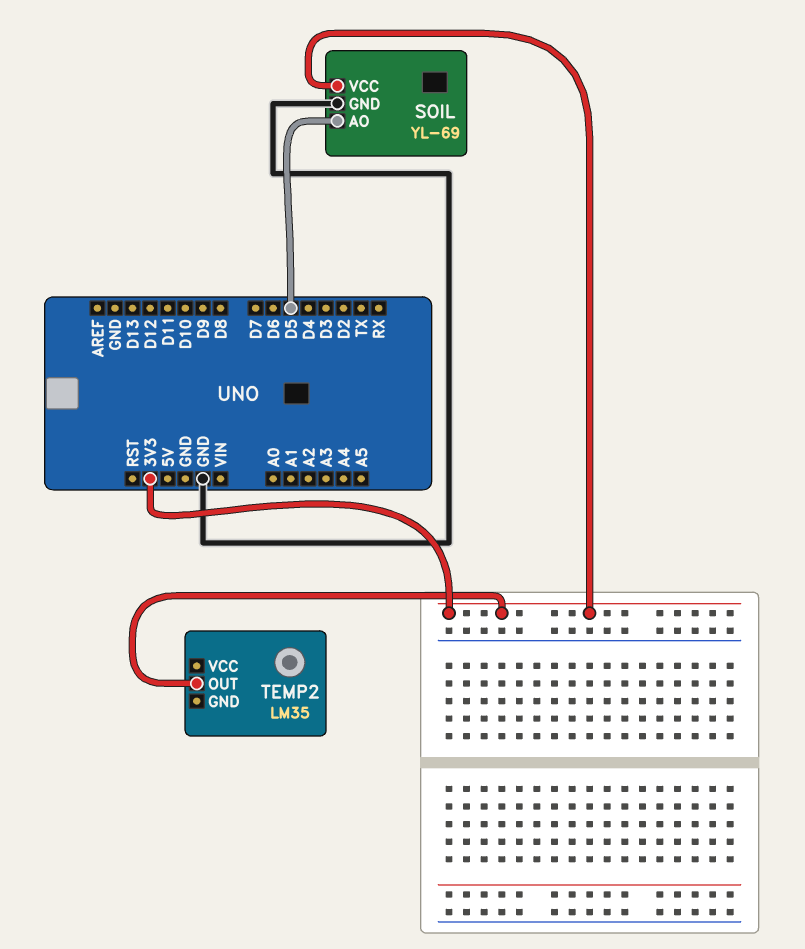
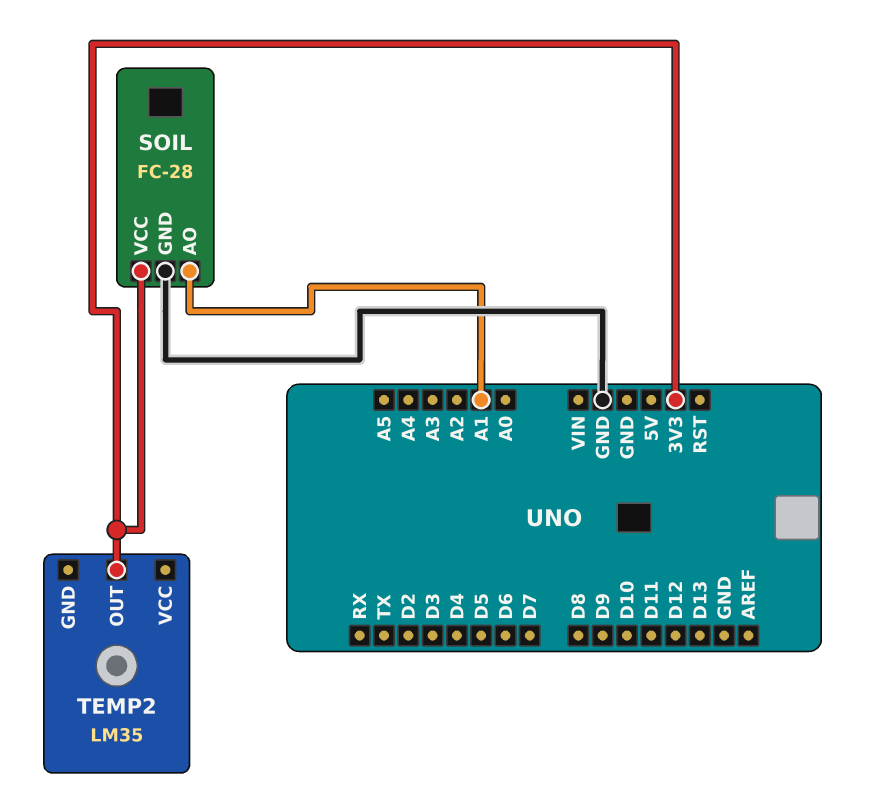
SOIL: YL-69 -> FC-28
SOIL pin AO: D5 -> A1

